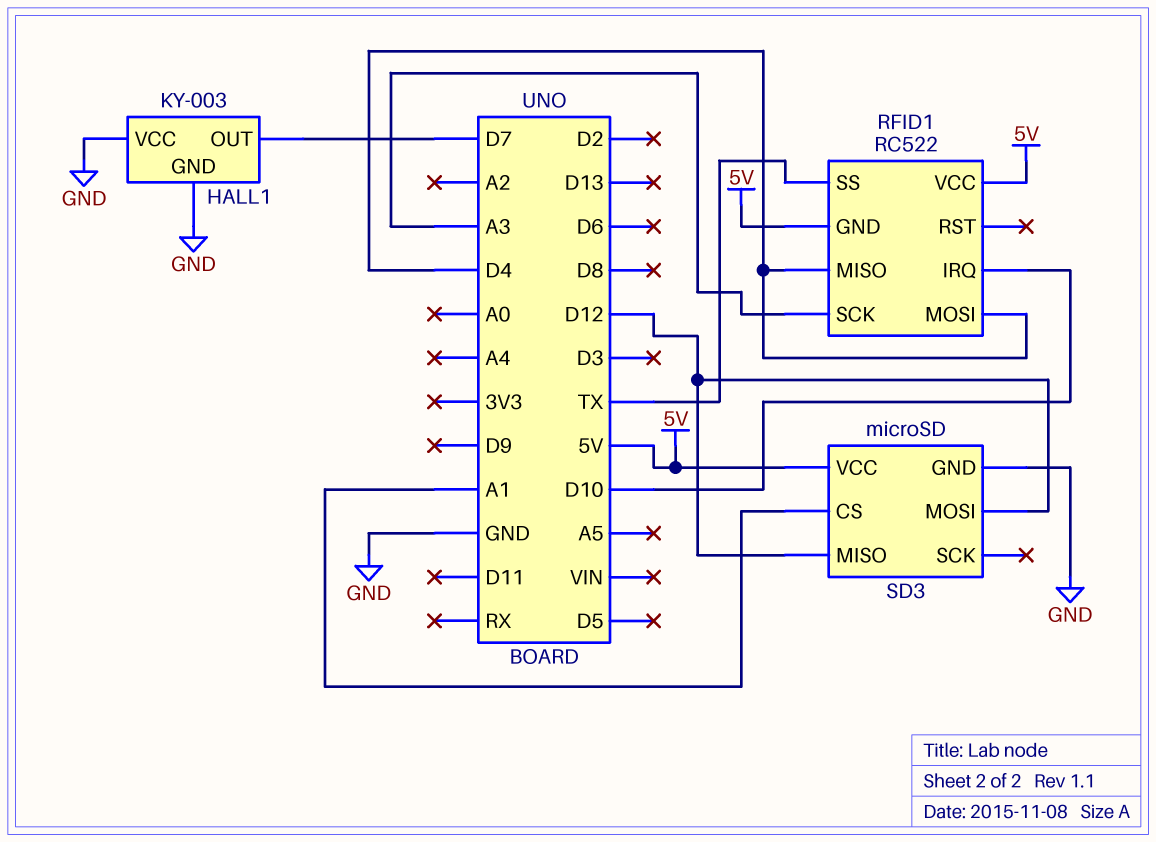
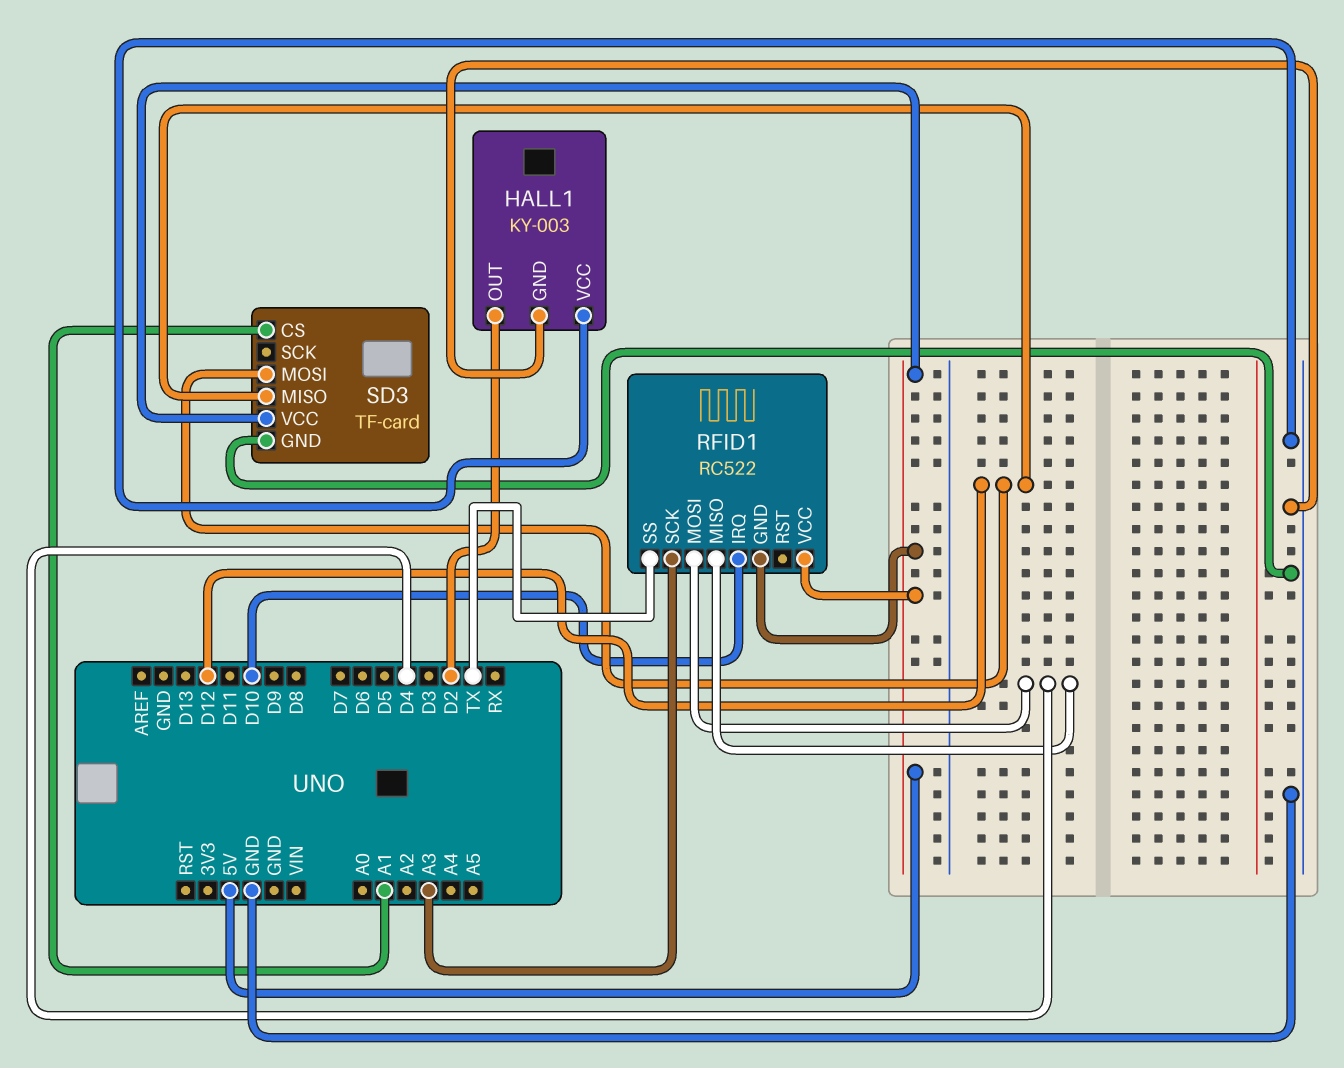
HALL1 pin OUT: D7 -> D2
SD3: microSD -> TF-card

